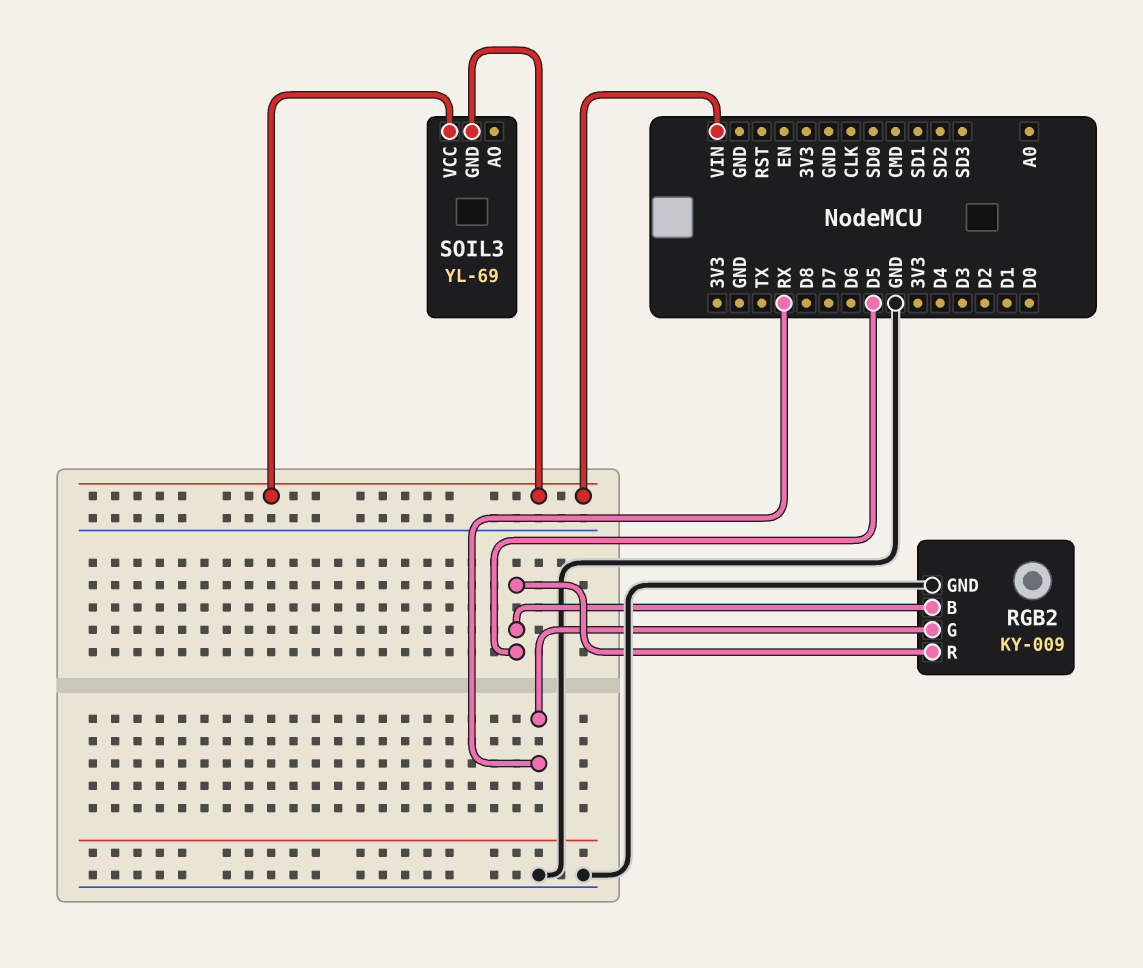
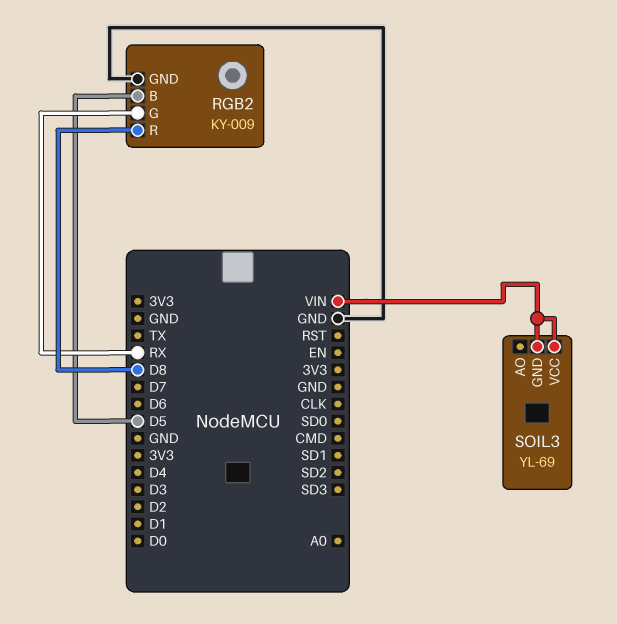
RGB2 pin R: D5 -> D8

